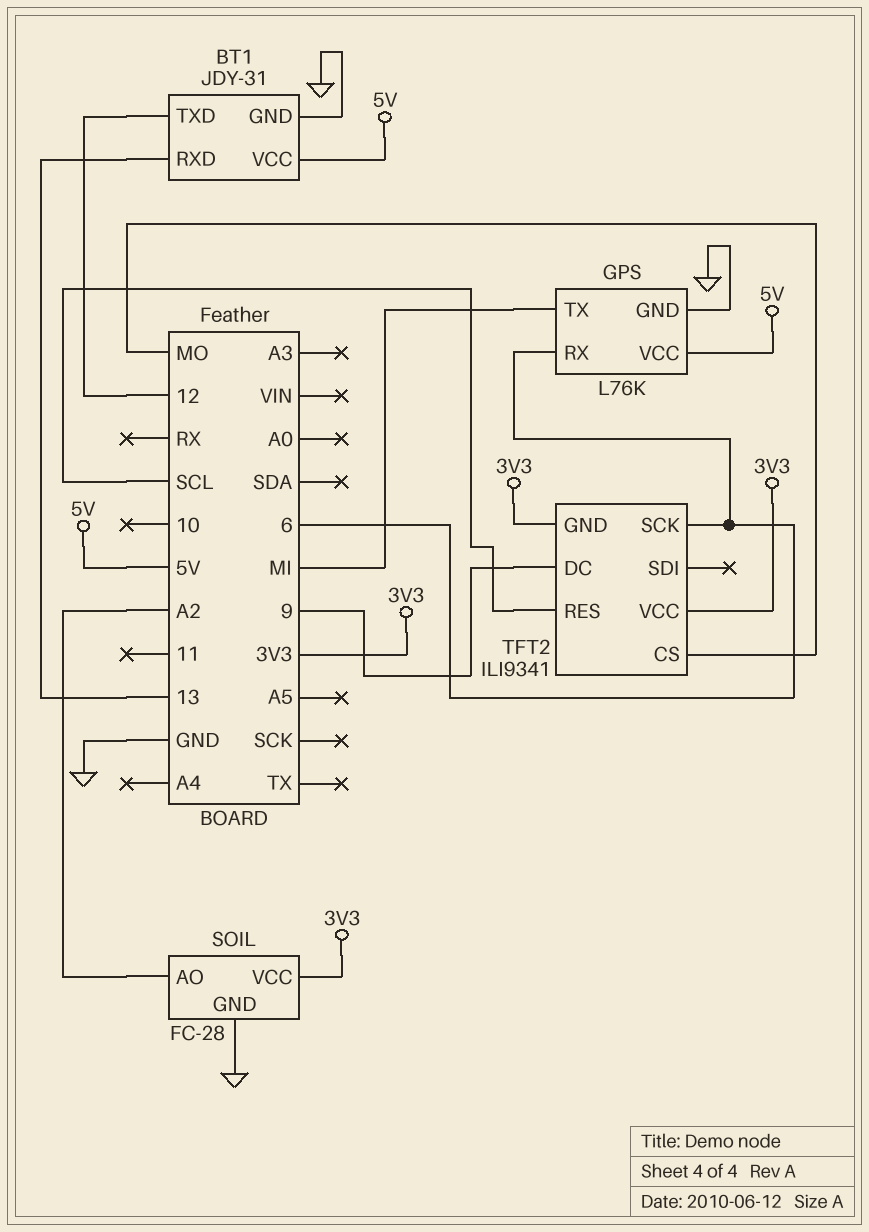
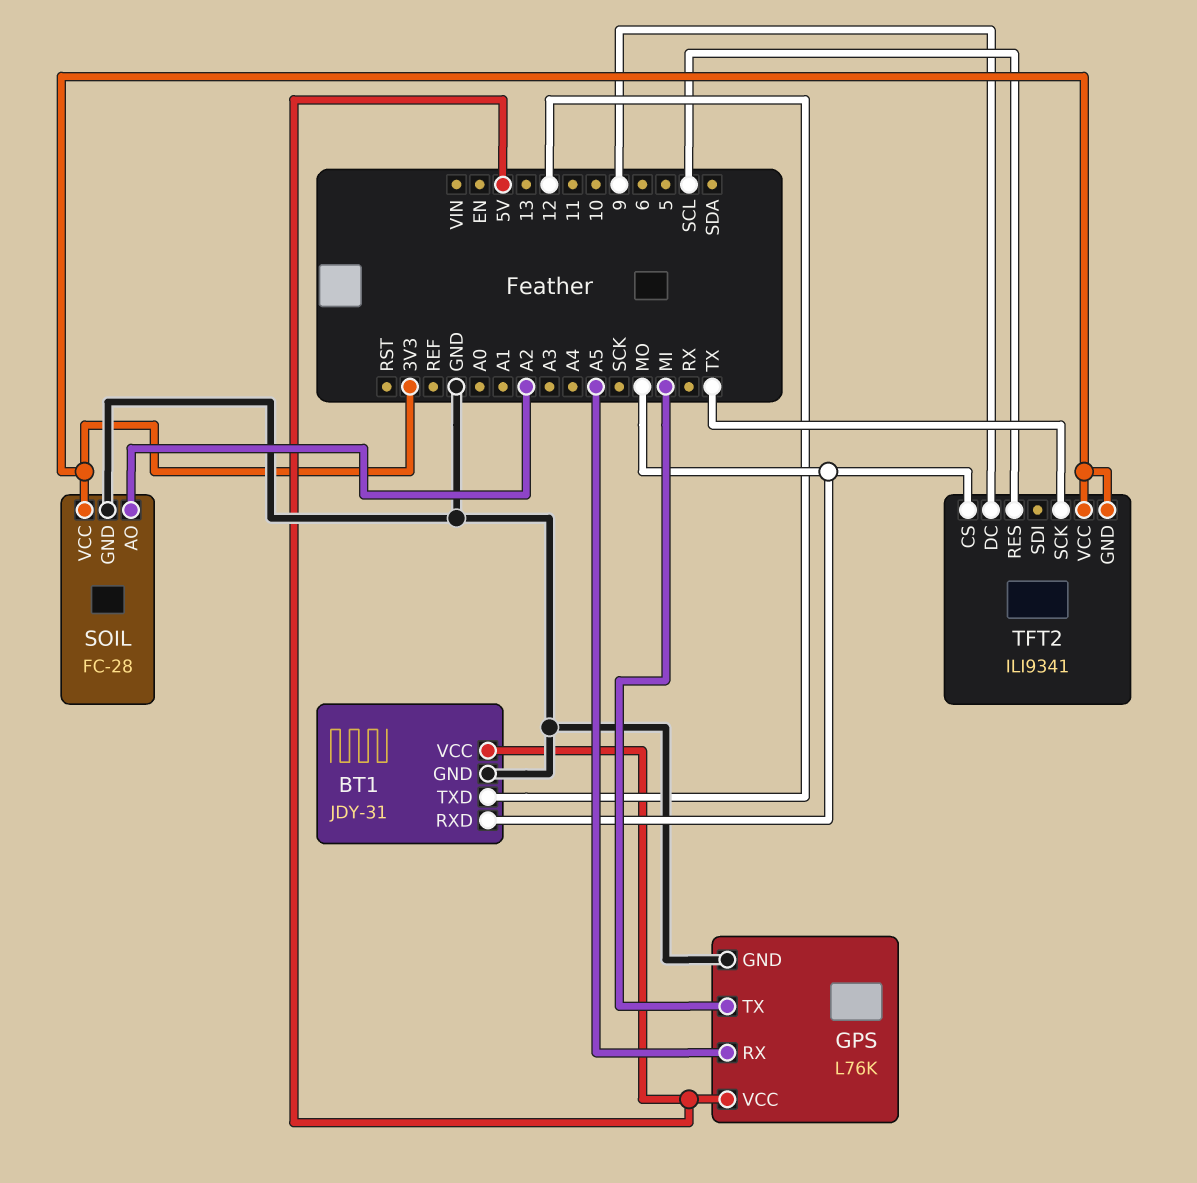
BT1 pin RXD: 13 -> MO
GPS pin RX: 6 -> A5
TFT2 pin SCK: 6 -> TX

